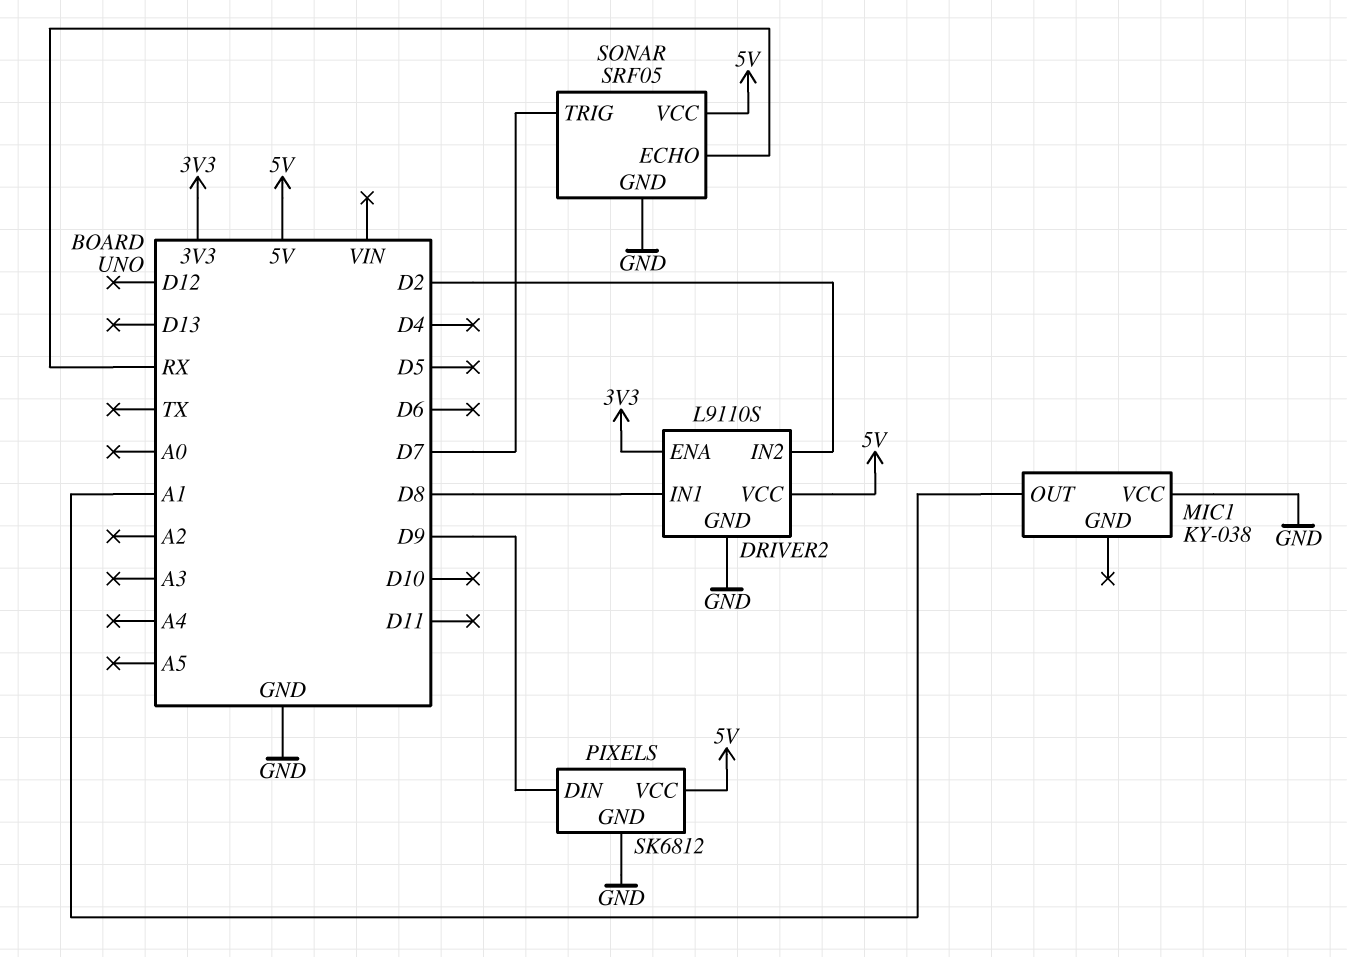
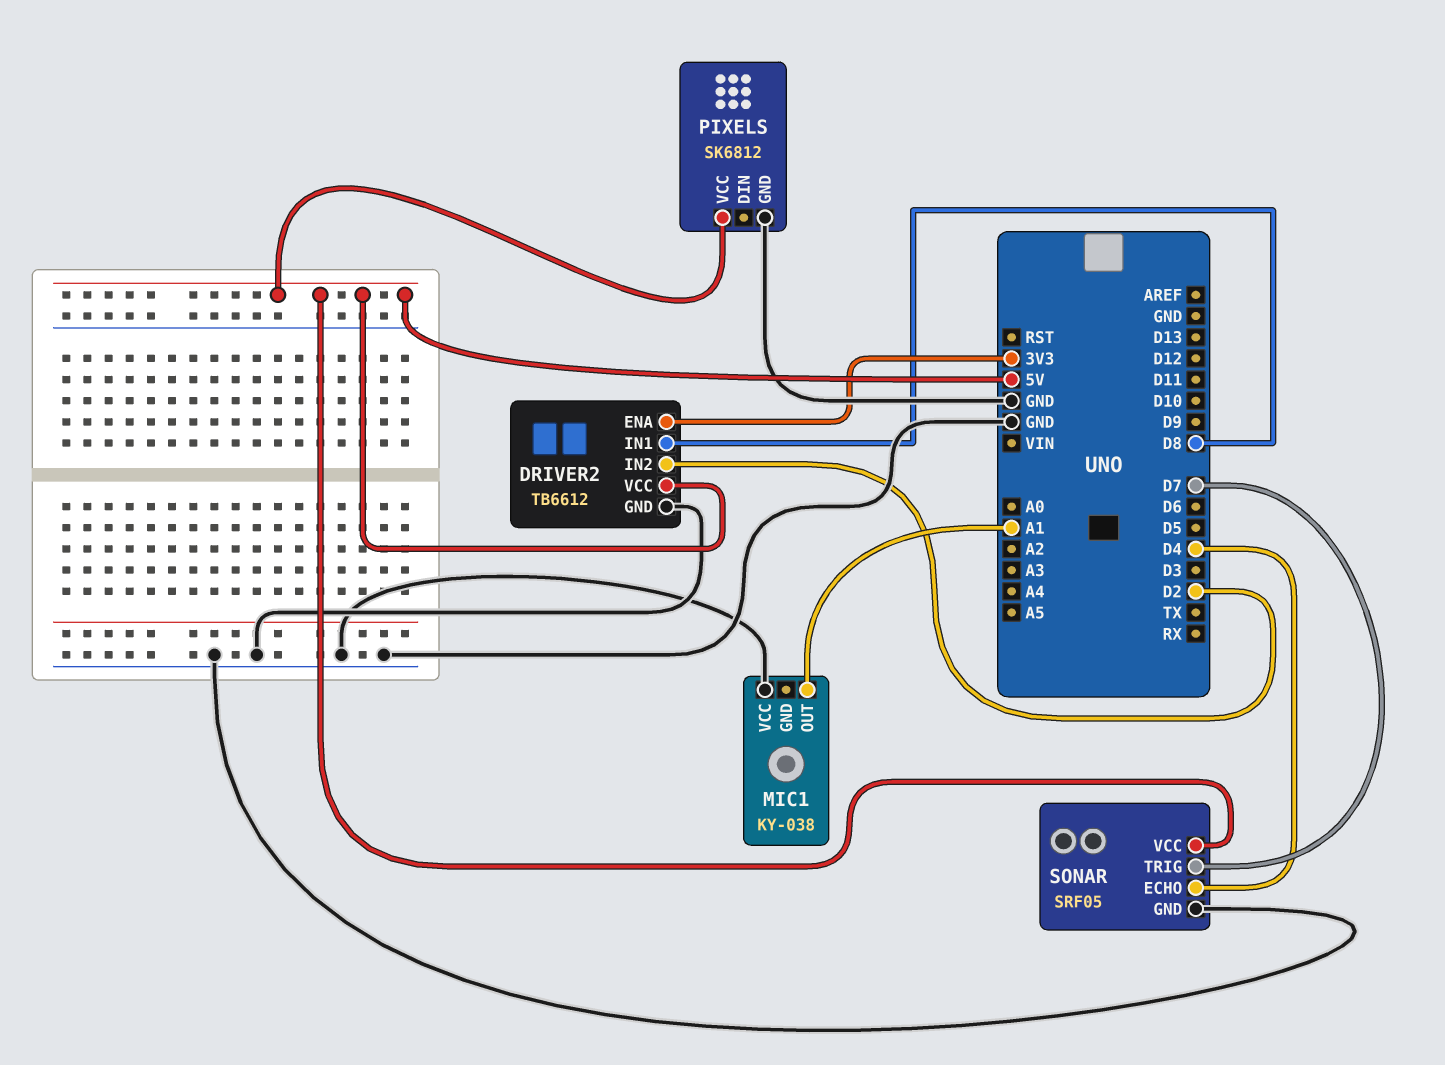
DRIVER2: L9110S -> TB6612
PIXELS pin DIN: D9 -> none
SONAR pin ECHO: RX -> D4

